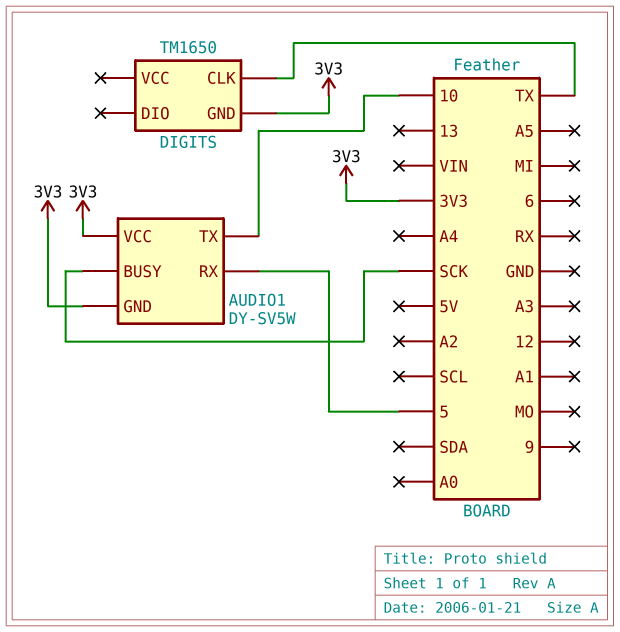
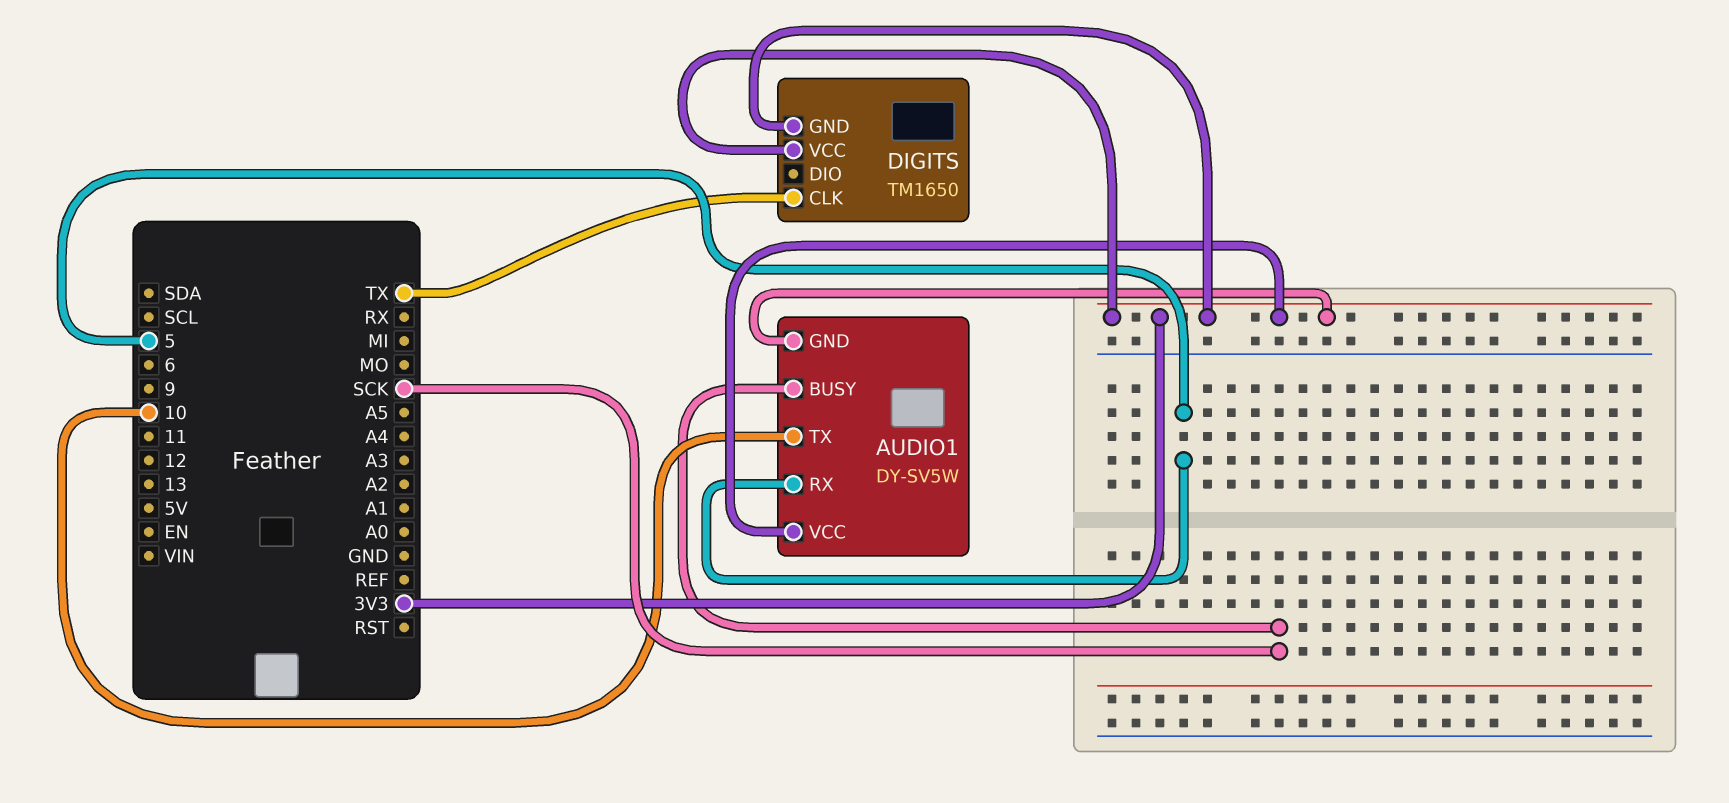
DIGITS pin VCC: none -> 3V3

